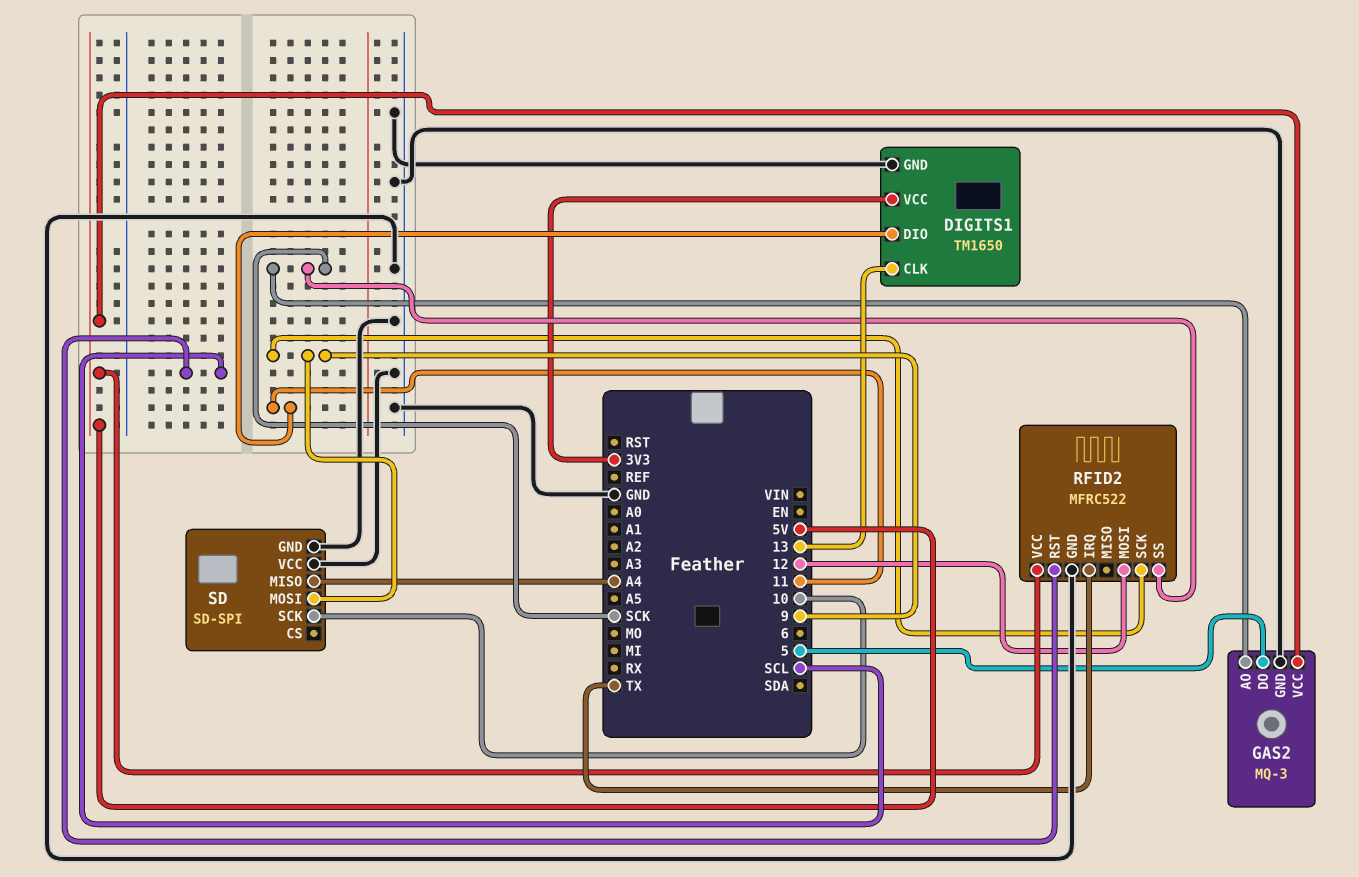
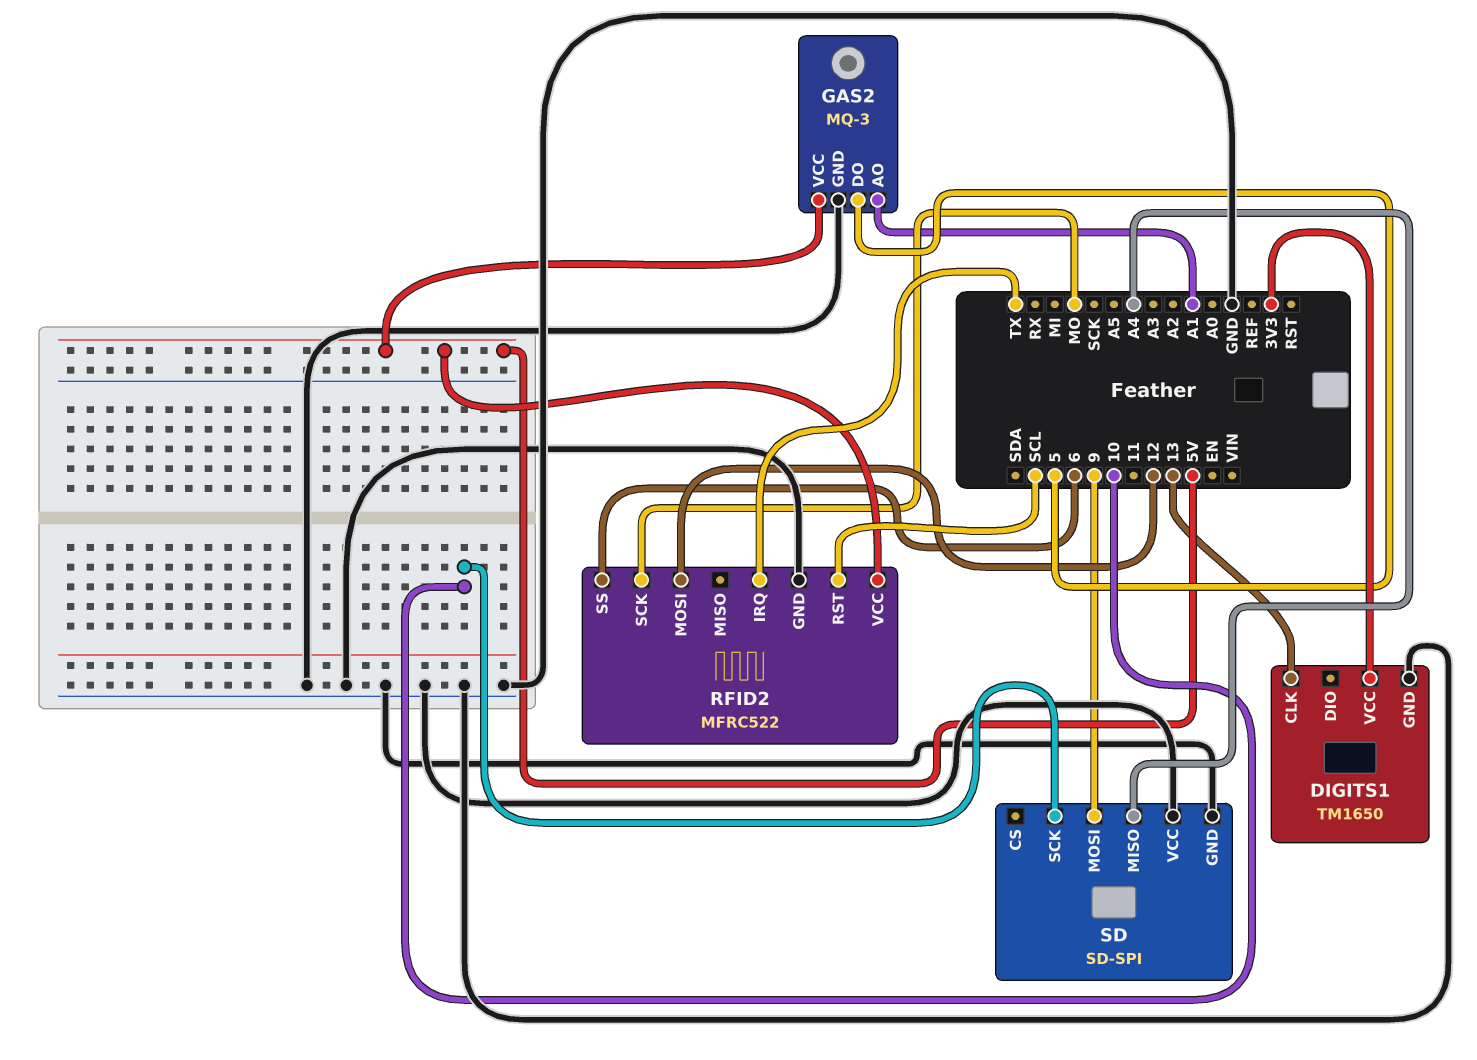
DIGITS1 pin DIO: 11 -> none
GAS2 pin AO: SCK -> A1
RFID2 pin SCK: 9 -> MO
RFID2 pin SS: SCK -> 6

